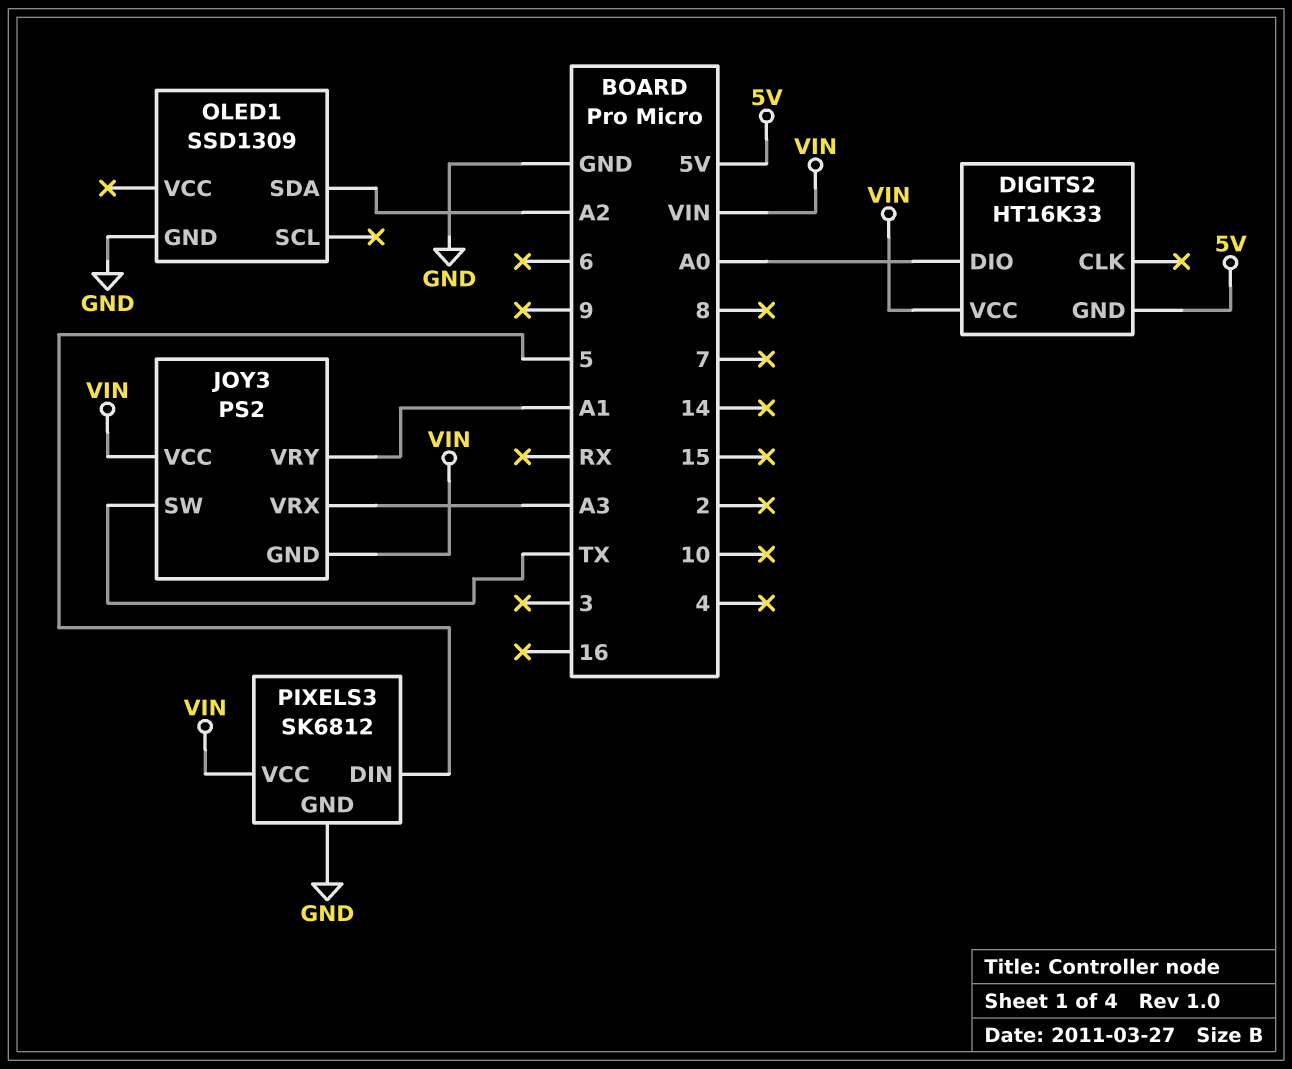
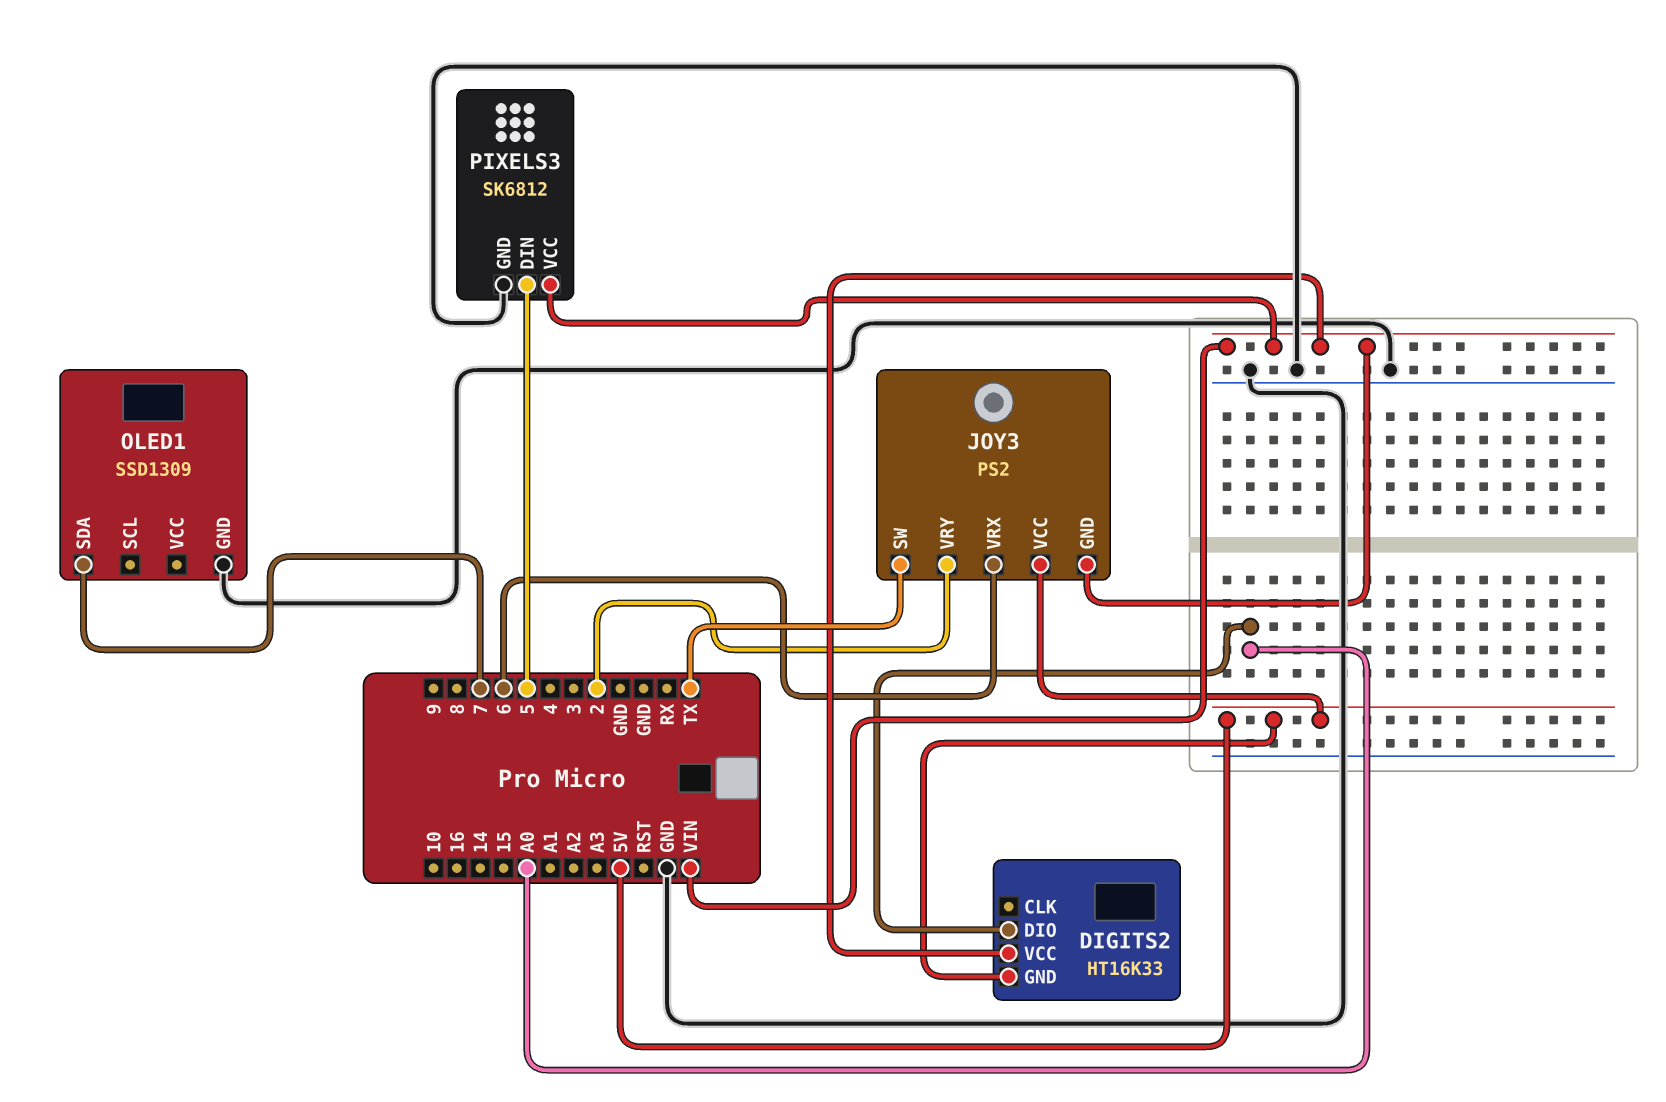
JOY3 pin VCC: VIN -> 5V
JOY3 pin VRX: A3 -> 6
JOY3 pin VRY: A1 -> 2
OLED1 pin SDA: A2 -> 7

